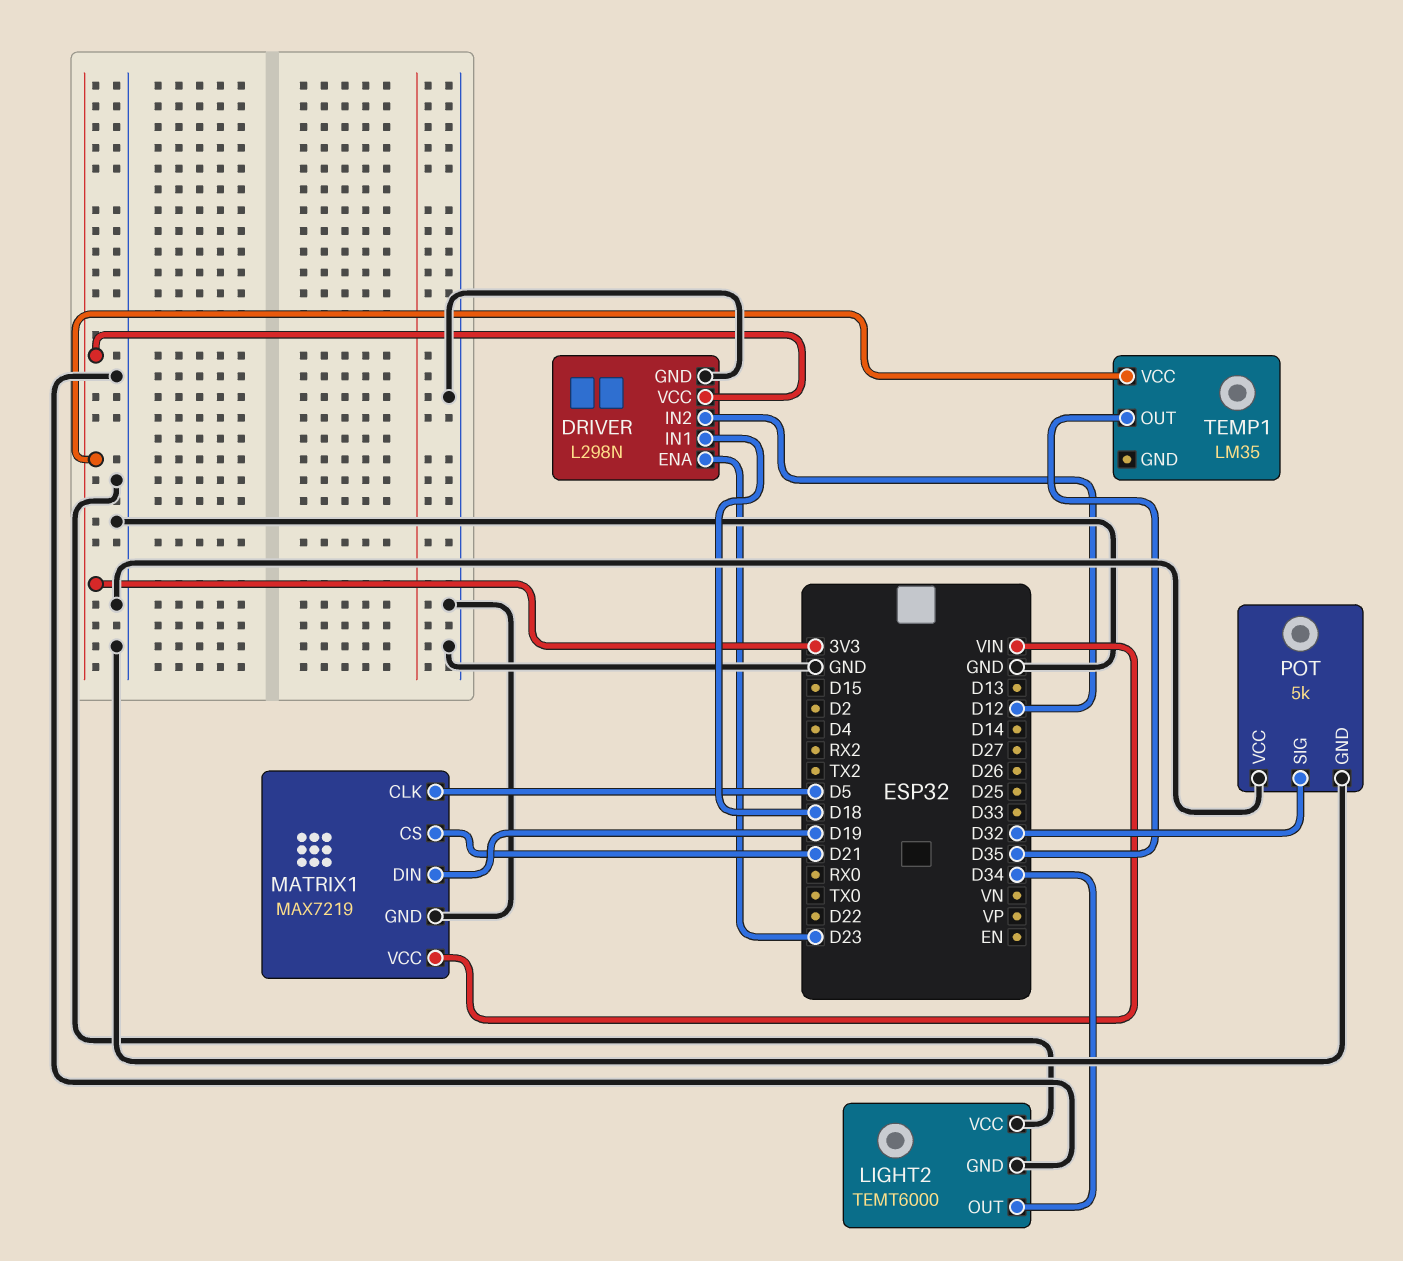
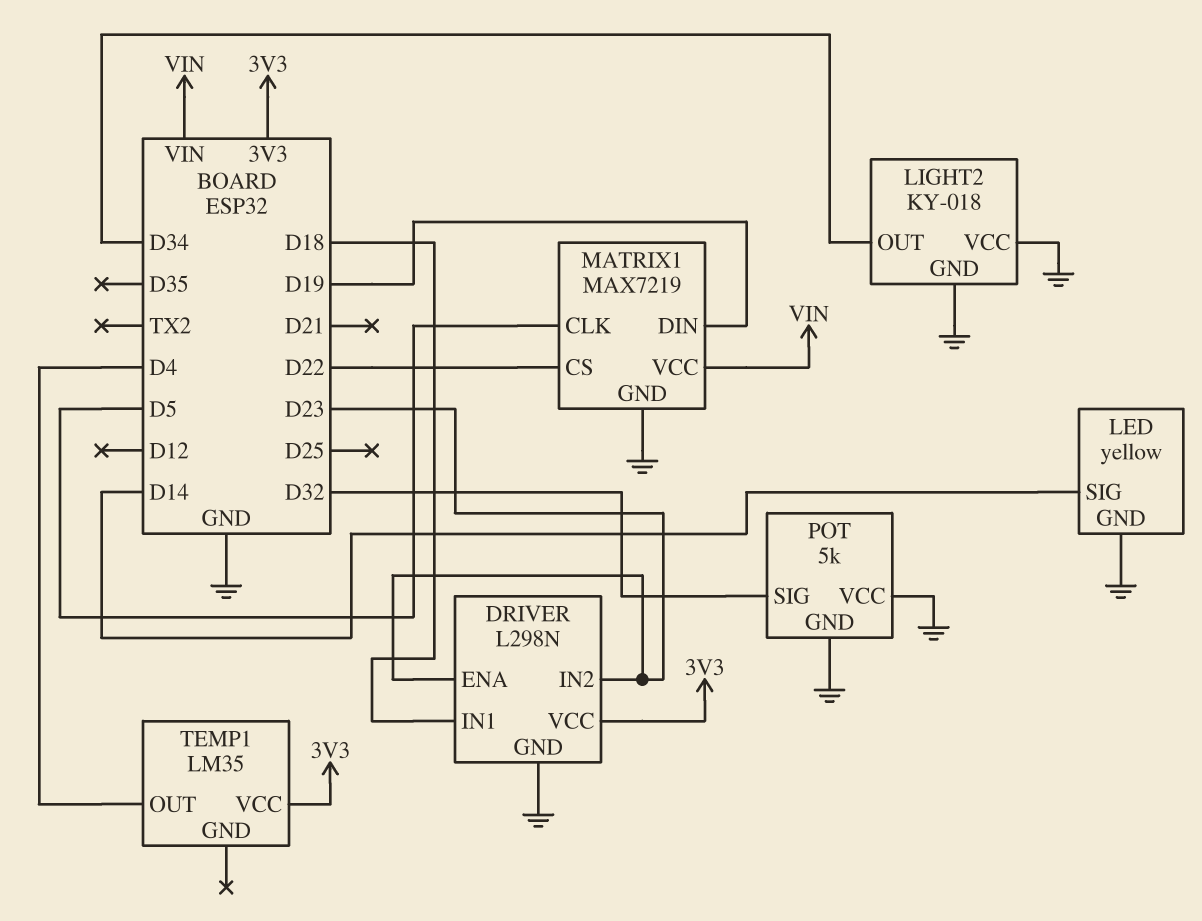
DRIVER pin IN2: D12 -> D23
LED: none -> yellow
LED pin GND: none -> GND
LED pin SIG: none -> D14
LIGHT2: TEMT6000 -> KY-018
MATRIX1 pin CS: D21 -> D22
TEMP1 pin OUT: D35 -> D4

